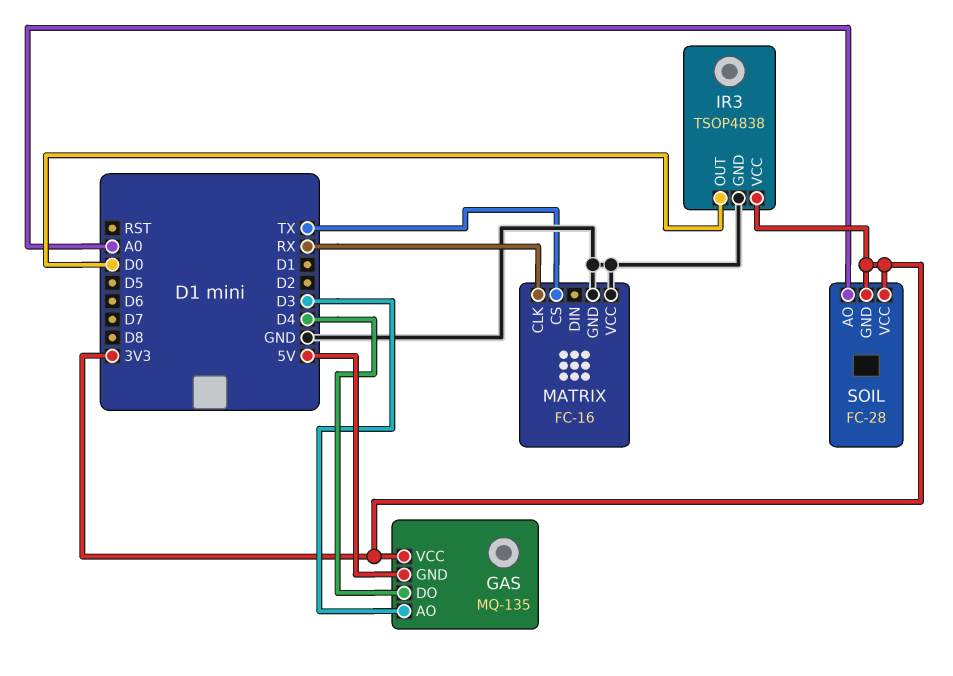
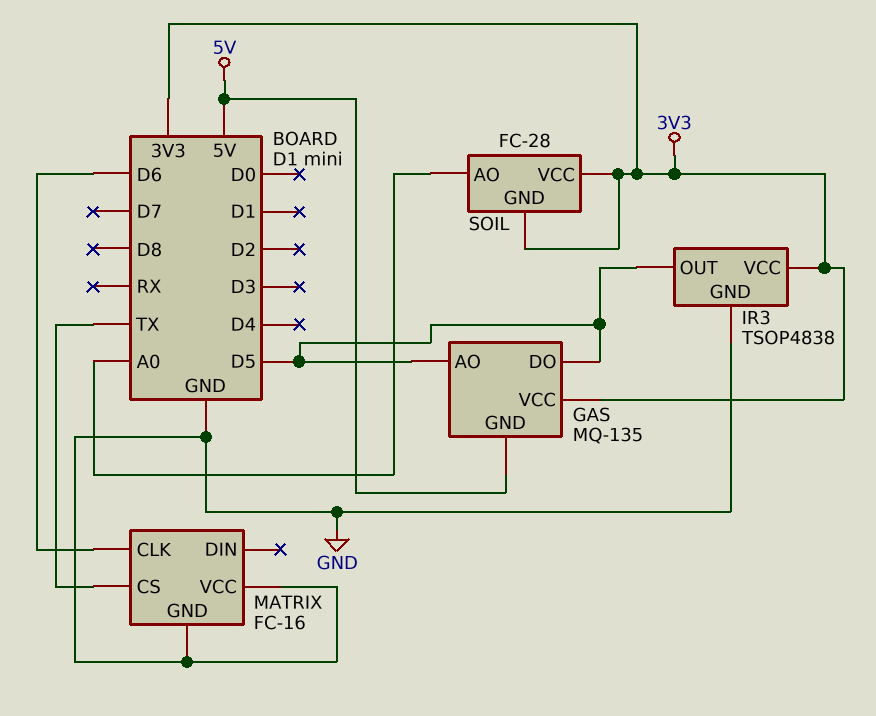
GAS pin AO: D3 -> D5
GAS pin DO: D4 -> D5
IR3 pin OUT: D0 -> D5
MATRIX pin CLK: RX -> D6

